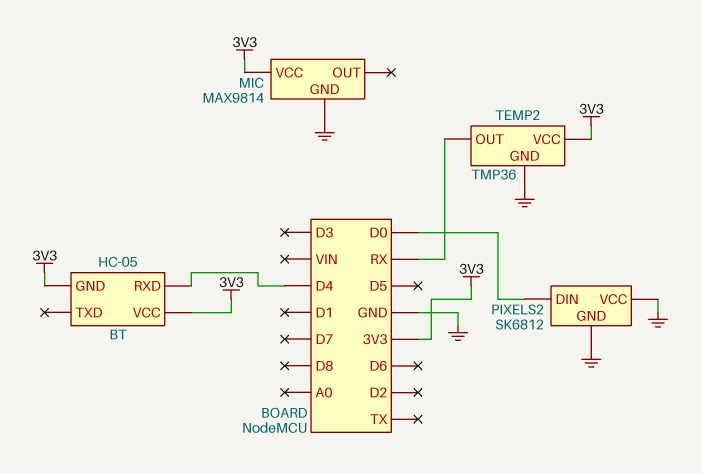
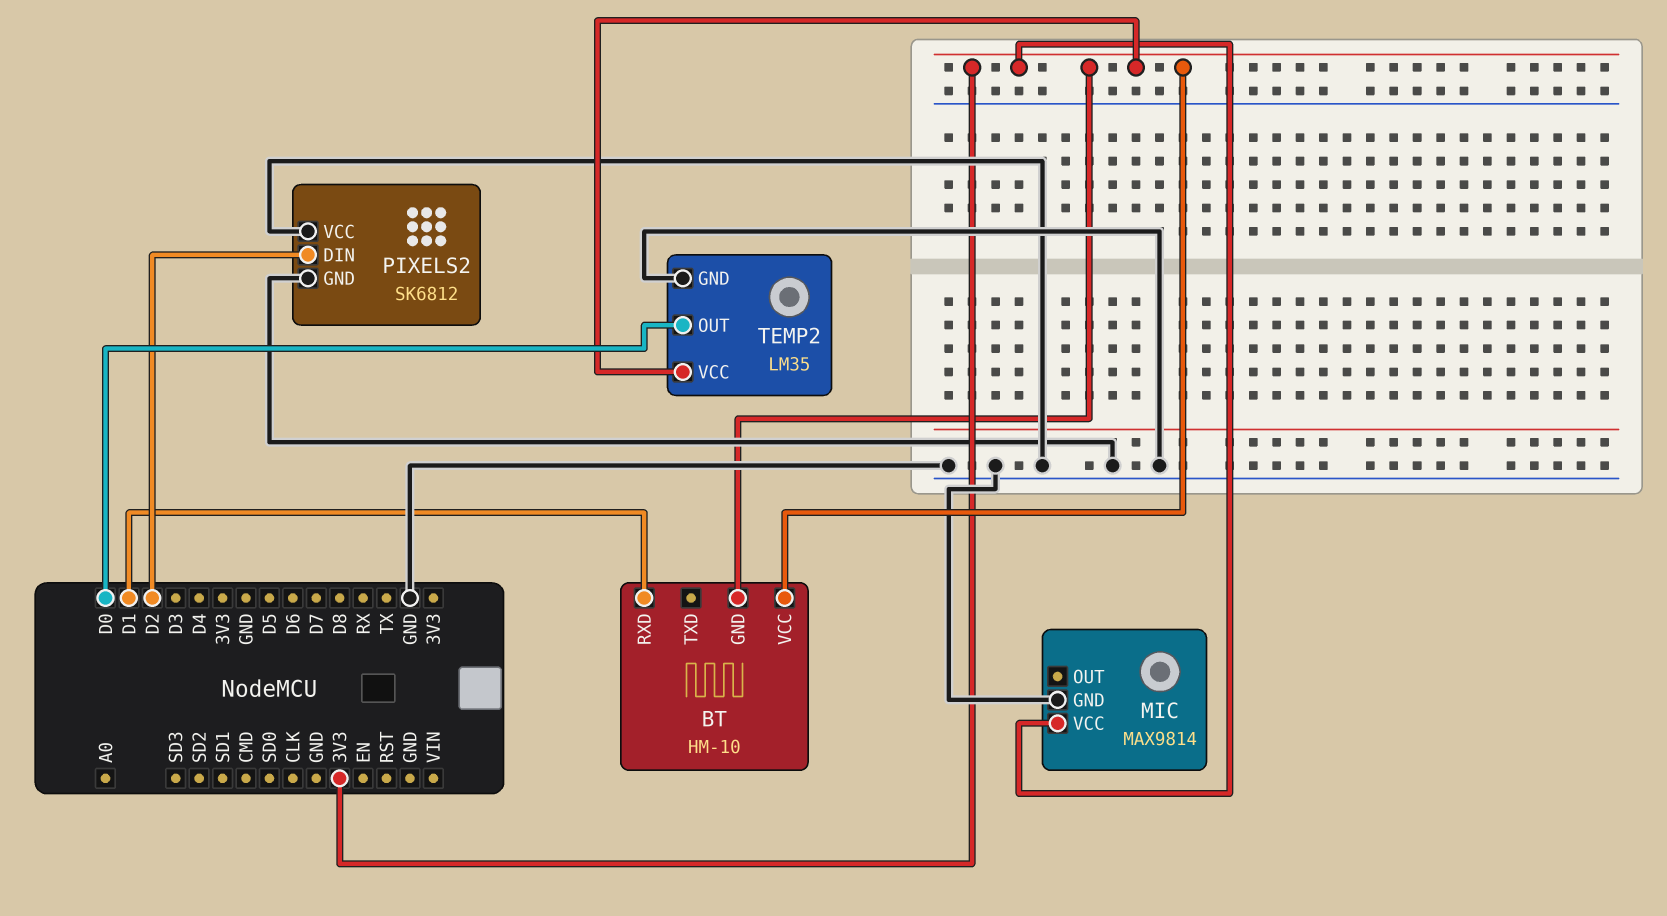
BT: HC-05 -> HM-10
BT pin RXD: D4 -> D1
PIXELS2 pin DIN: D0 -> D2
TEMP2: TMP36 -> LM35
TEMP2 pin OUT: RX -> D0

